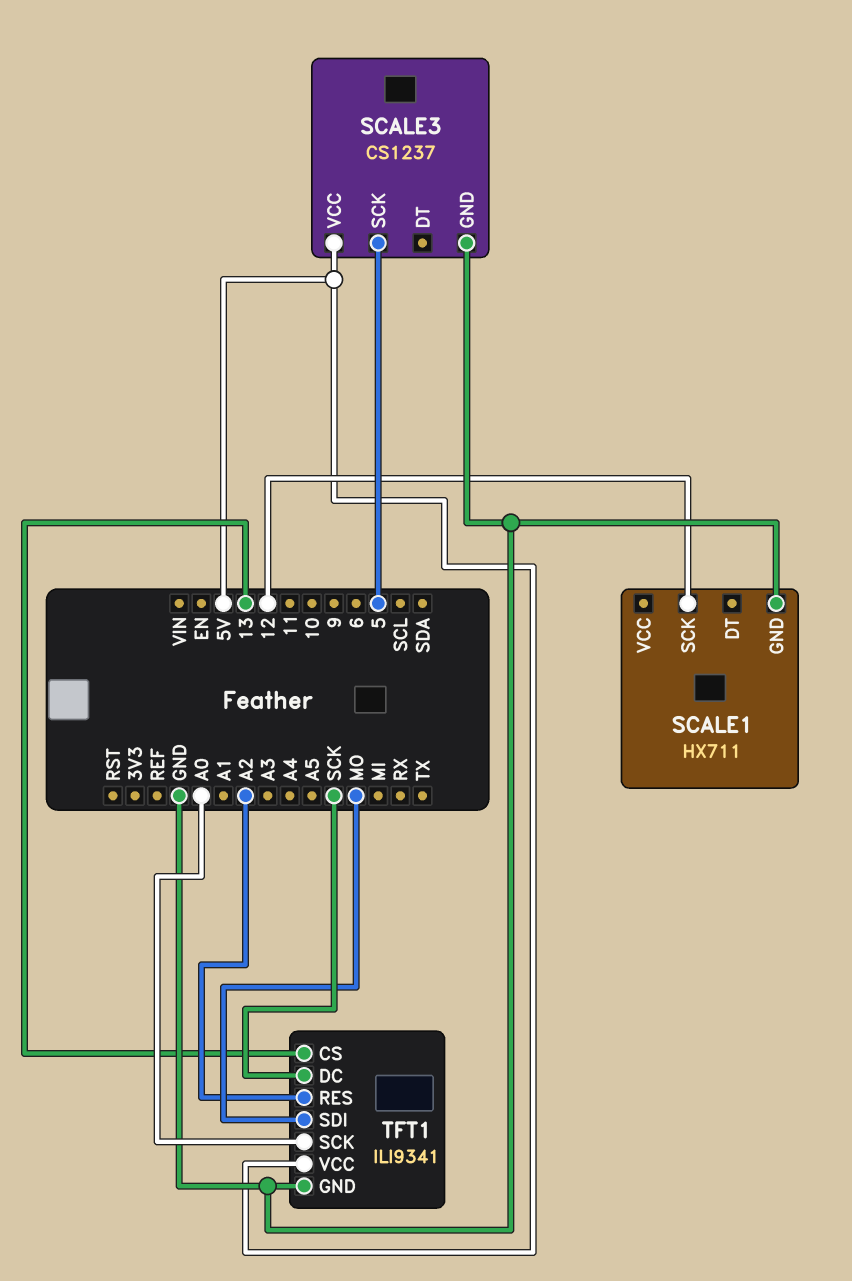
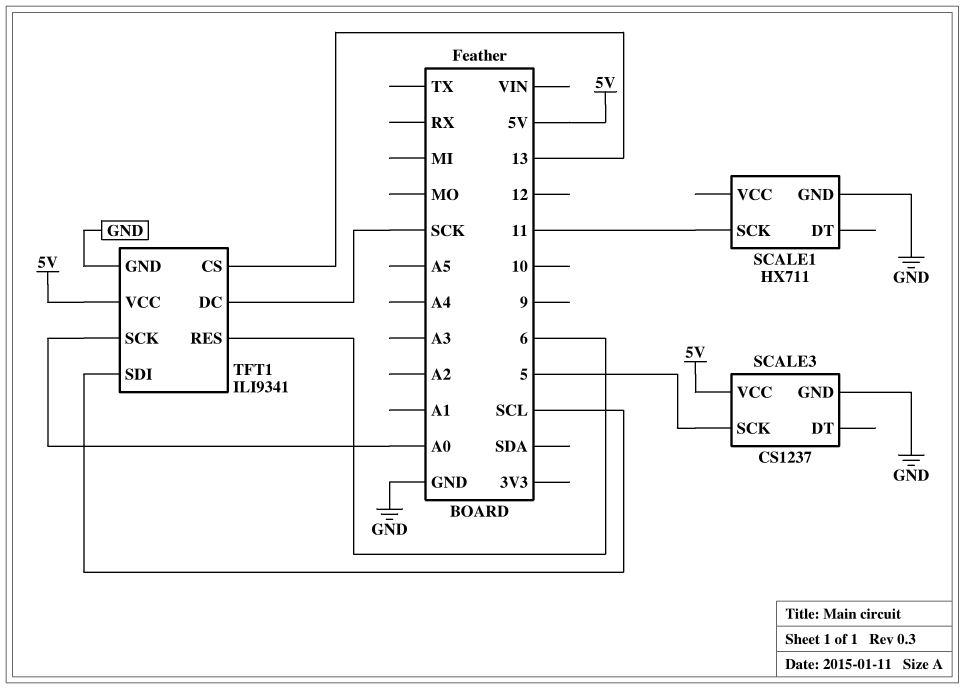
SCALE1 pin SCK: 12 -> 11
TFT1 pin RES: A2 -> 6
TFT1 pin SDI: MO -> SCL

